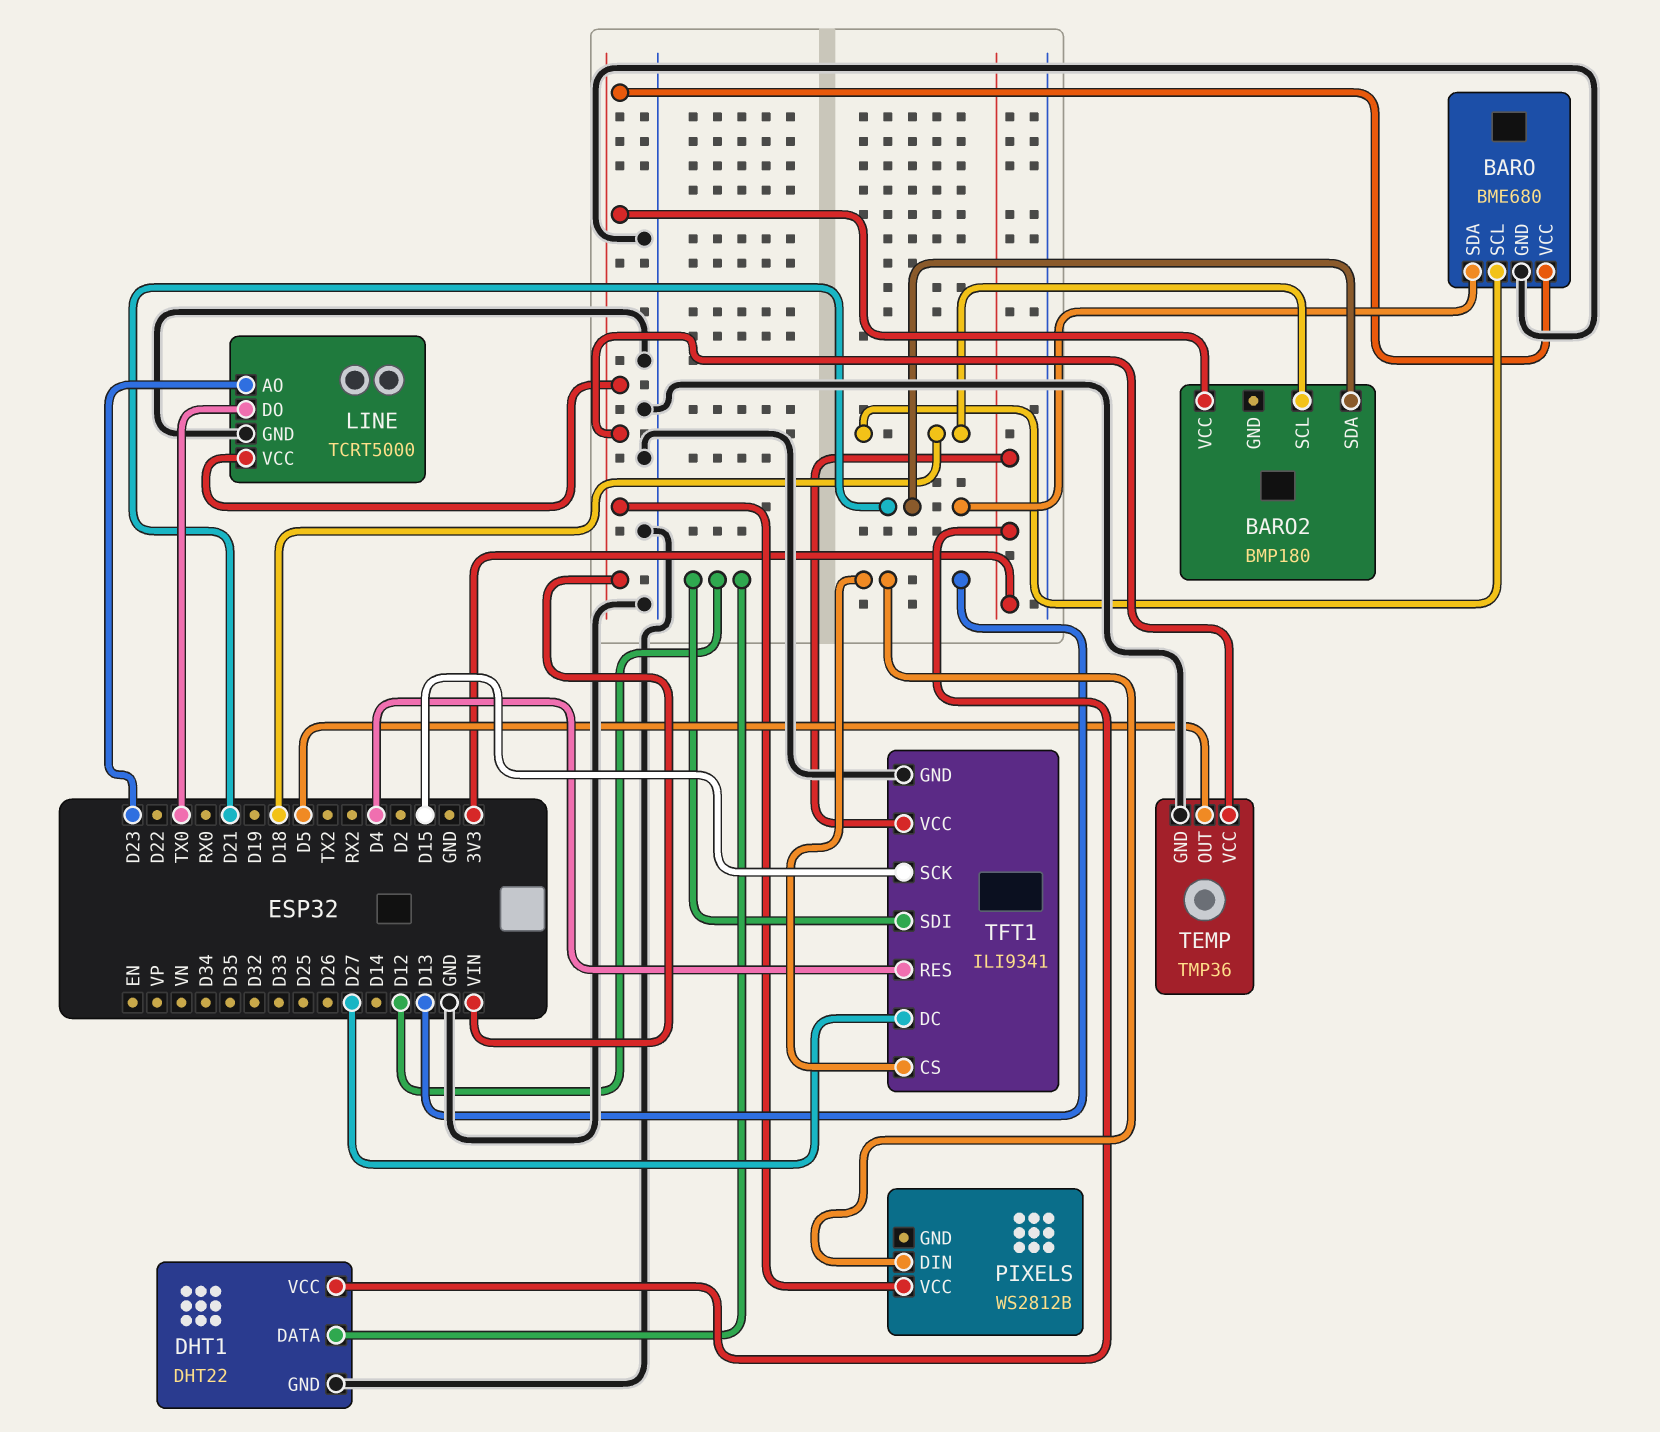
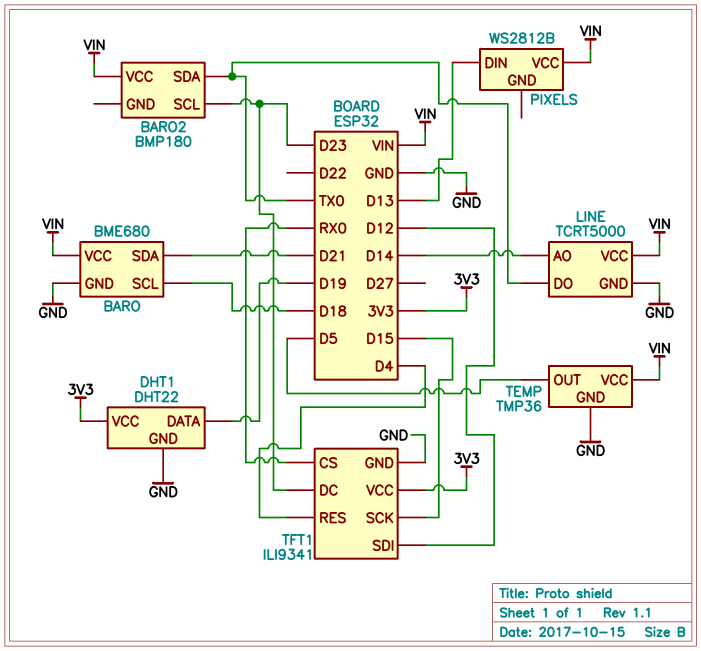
BARO2 pin SCL: D18 -> D23
BARO2 pin SDA: D21 -> TX0
DHT1 pin DATA: D12 -> D19
LINE pin AO: D23 -> D14
TFT1 pin CS: D13 -> RX0
TFT1 pin DC: D27 -> D23

